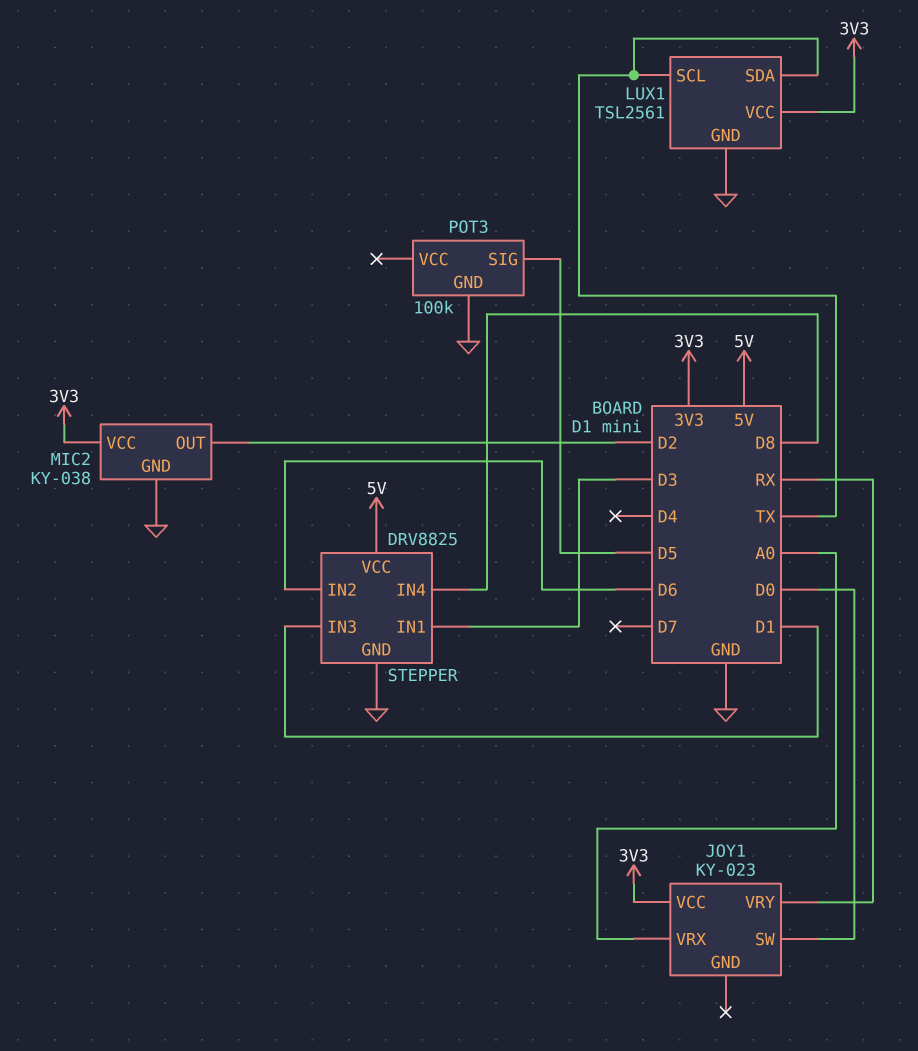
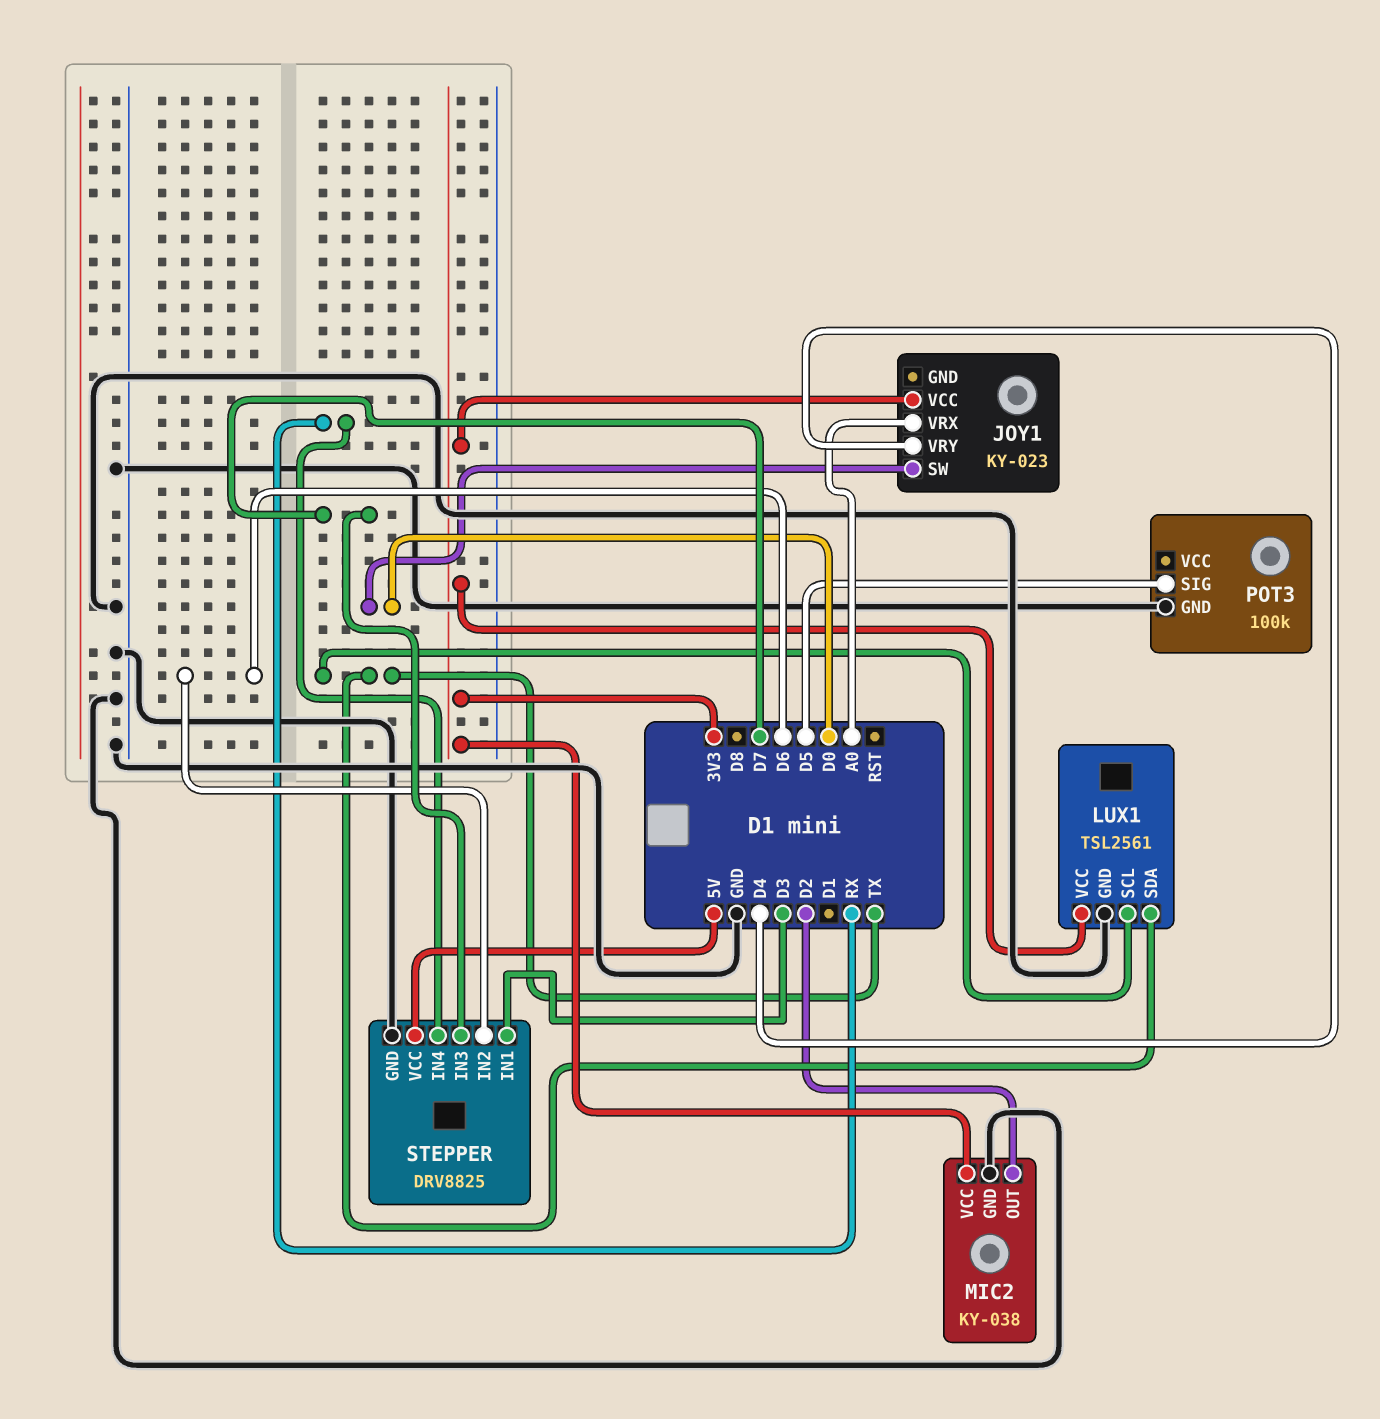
JOY1 pin VRY: RX -> D4
STEPPER pin IN3: D1 -> D7
STEPPER pin IN4: D8 -> RX

